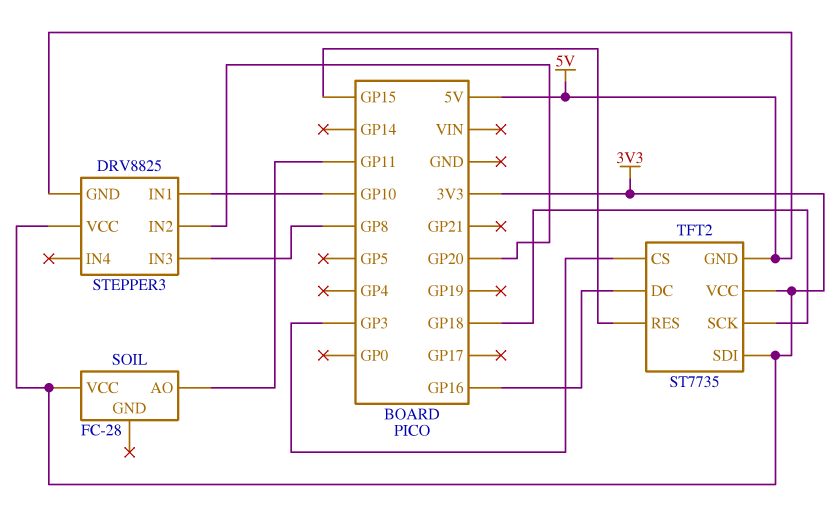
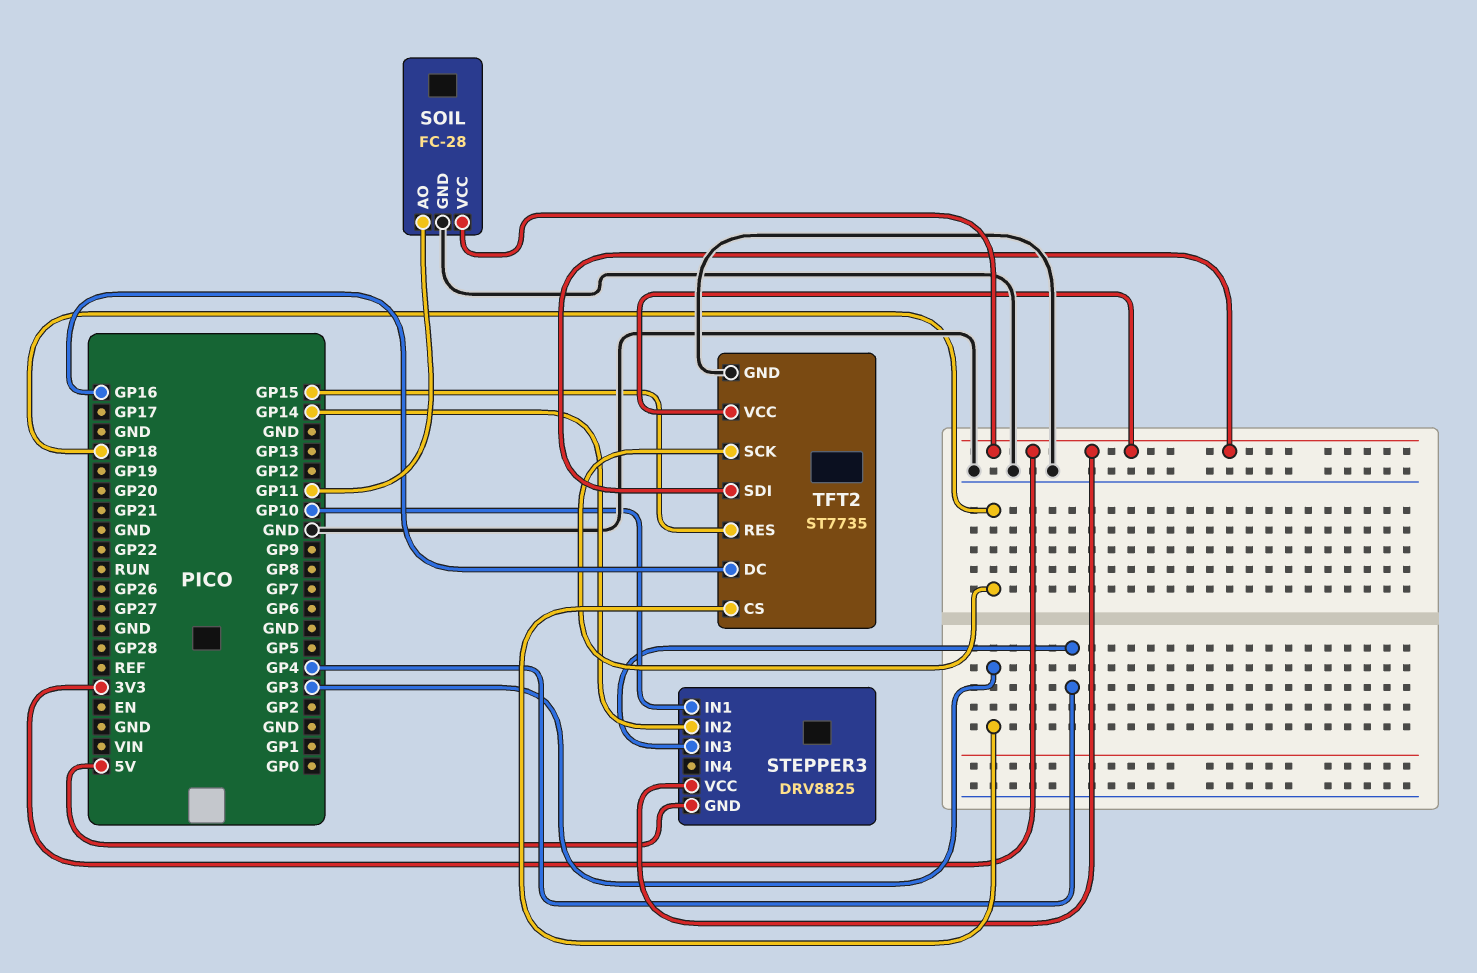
SOIL pin GND: none -> GND
STEPPER3 pin IN2: GP20 -> GP14
STEPPER3 pin IN3: GP8 -> GP4
TFT2 pin GND: 5V -> GND

